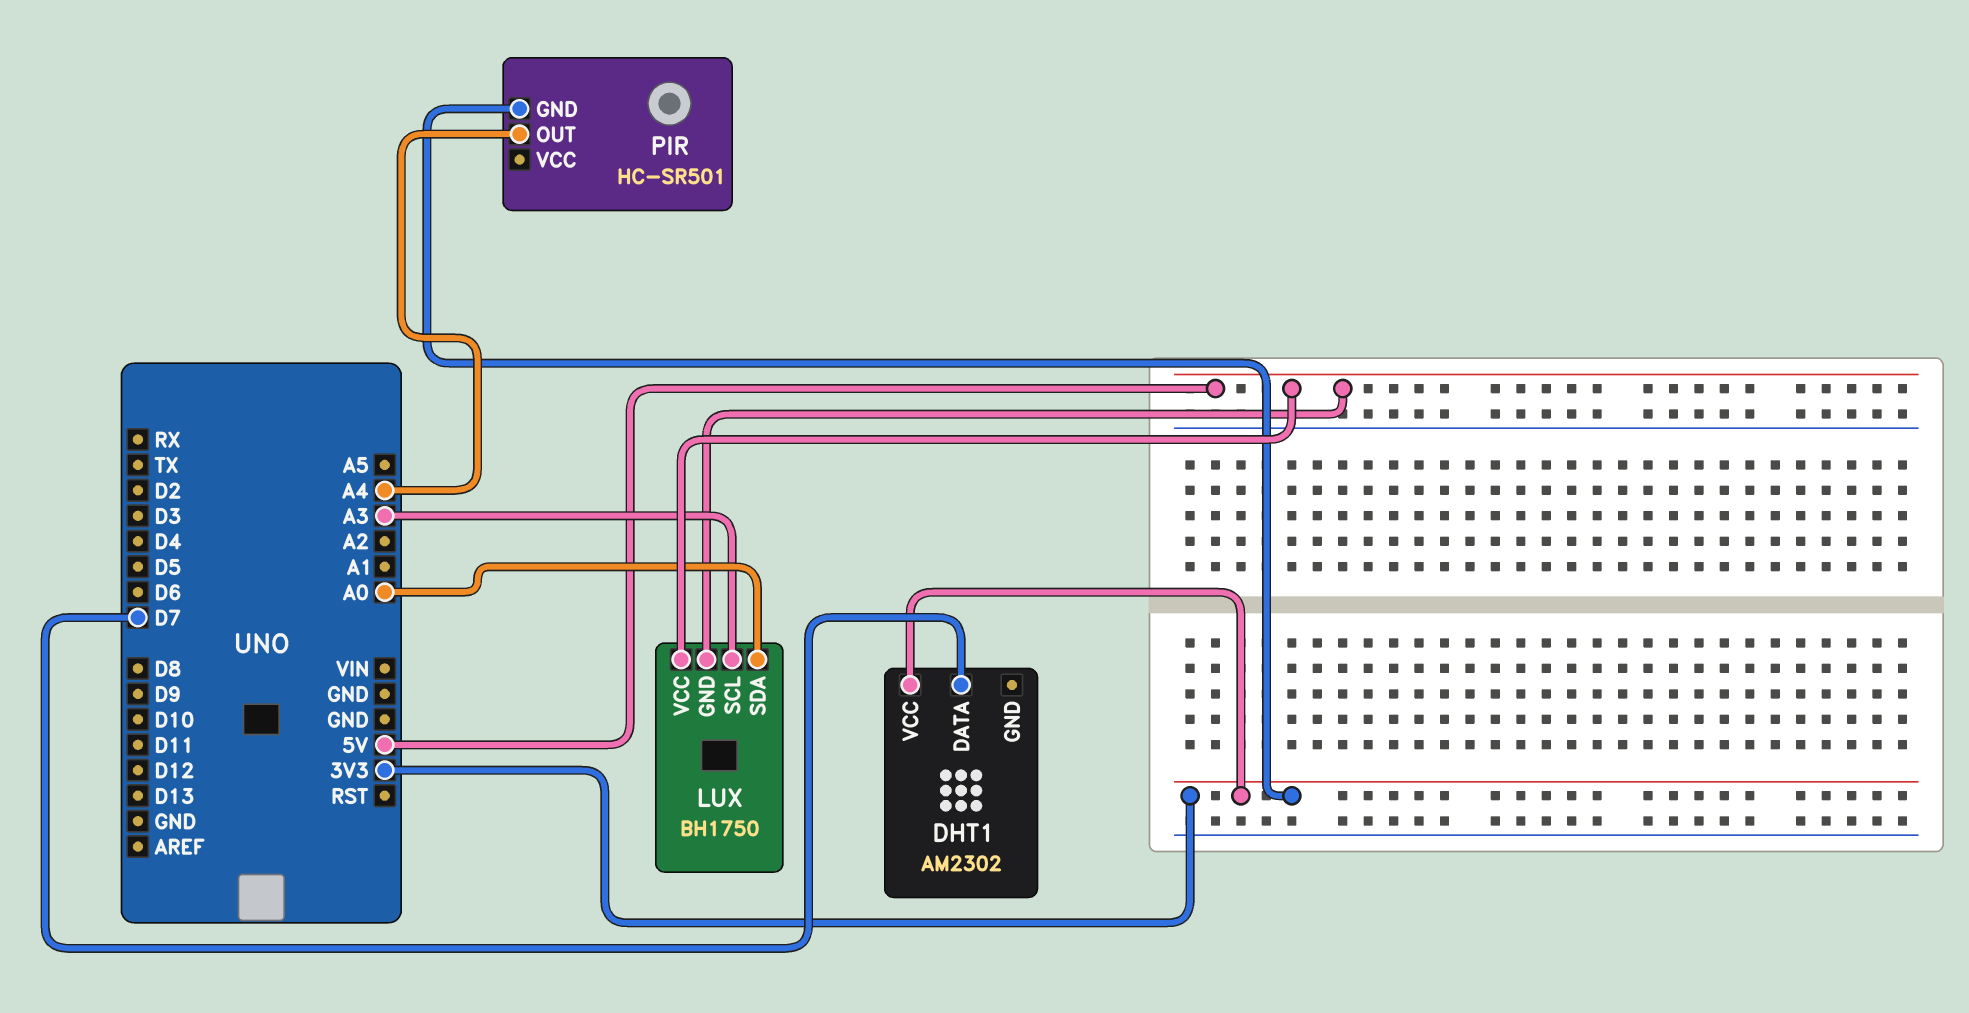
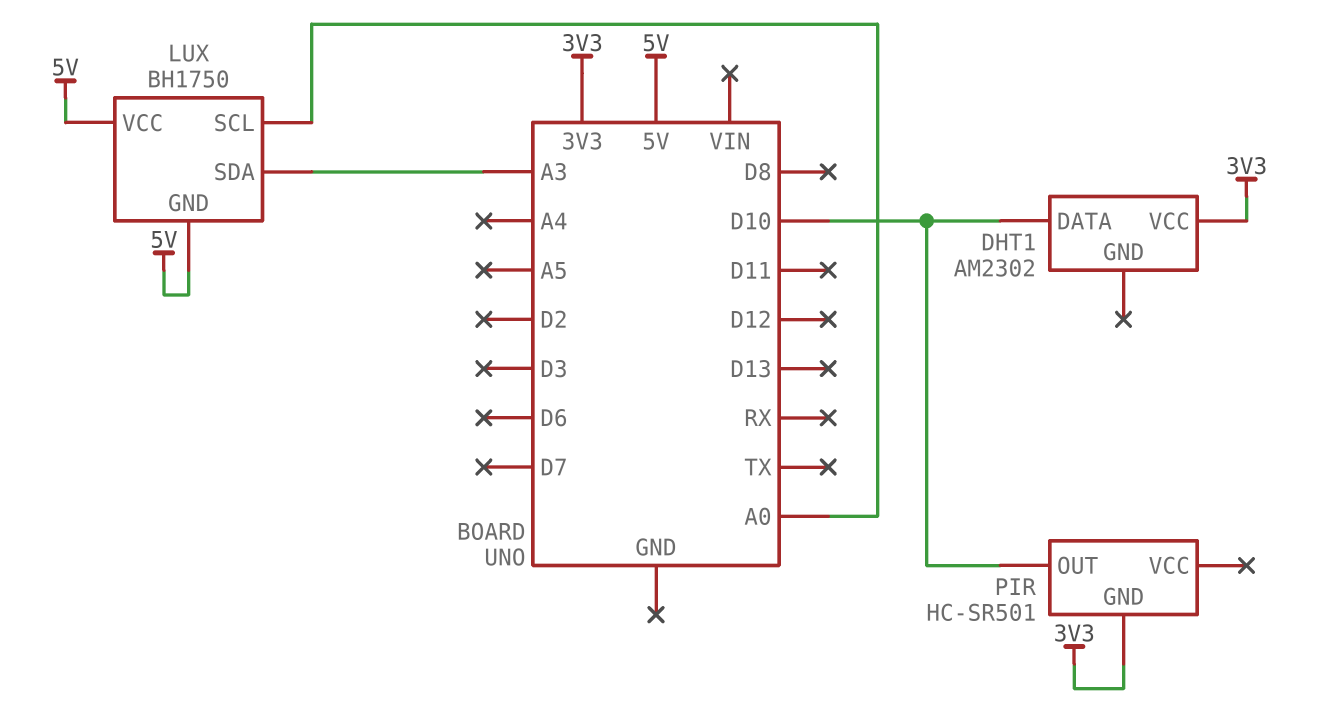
DHT1 pin DATA: D7 -> D10
LUX pin SCL: A3 -> A0
LUX pin SDA: A0 -> A3
PIR pin OUT: A4 -> D10

